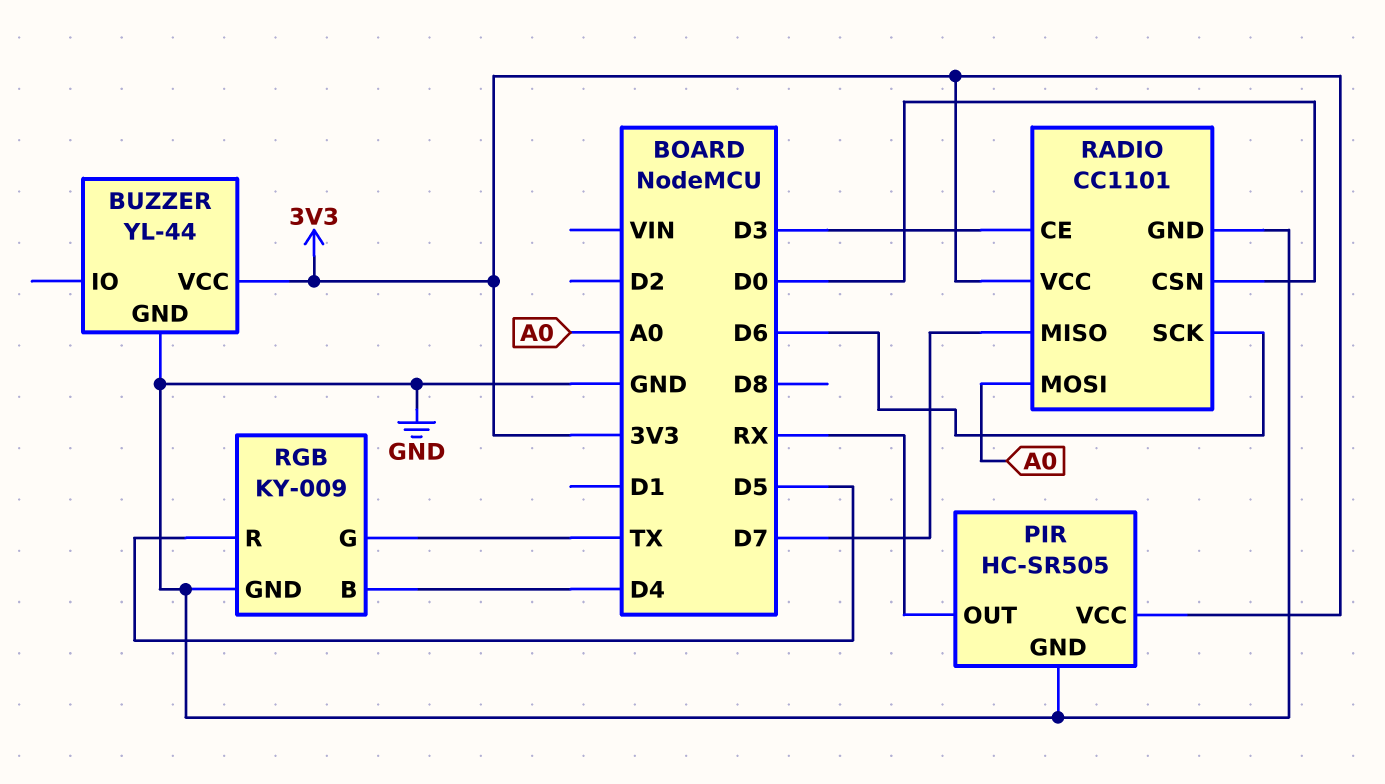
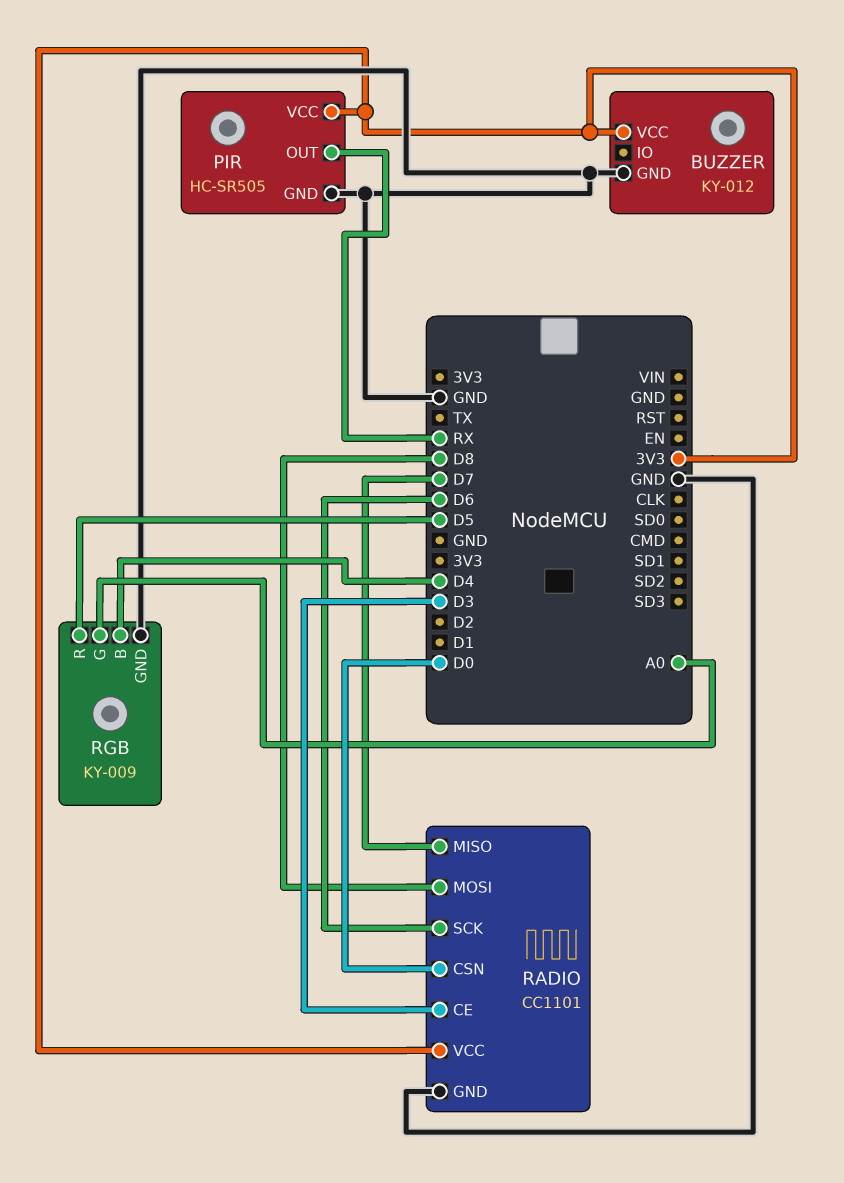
BUZZER: YL-44 -> KY-012
RADIO pin MOSI: A0 -> D8
RGB pin G: TX -> A0

